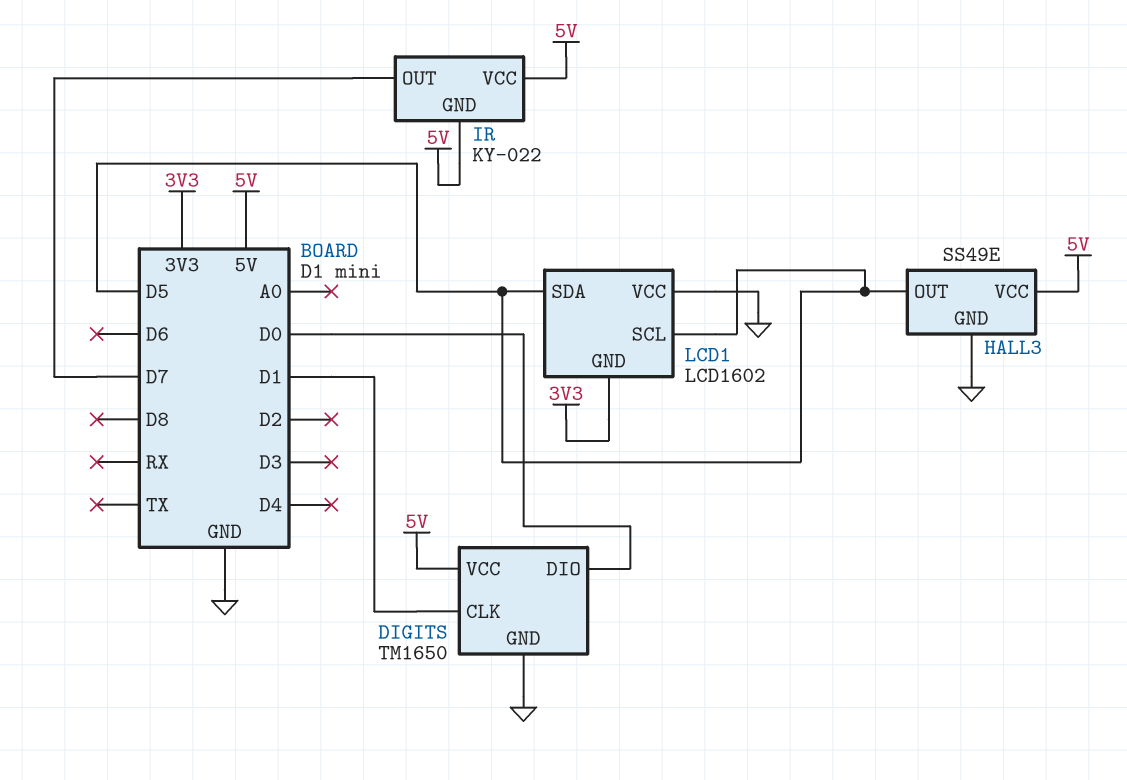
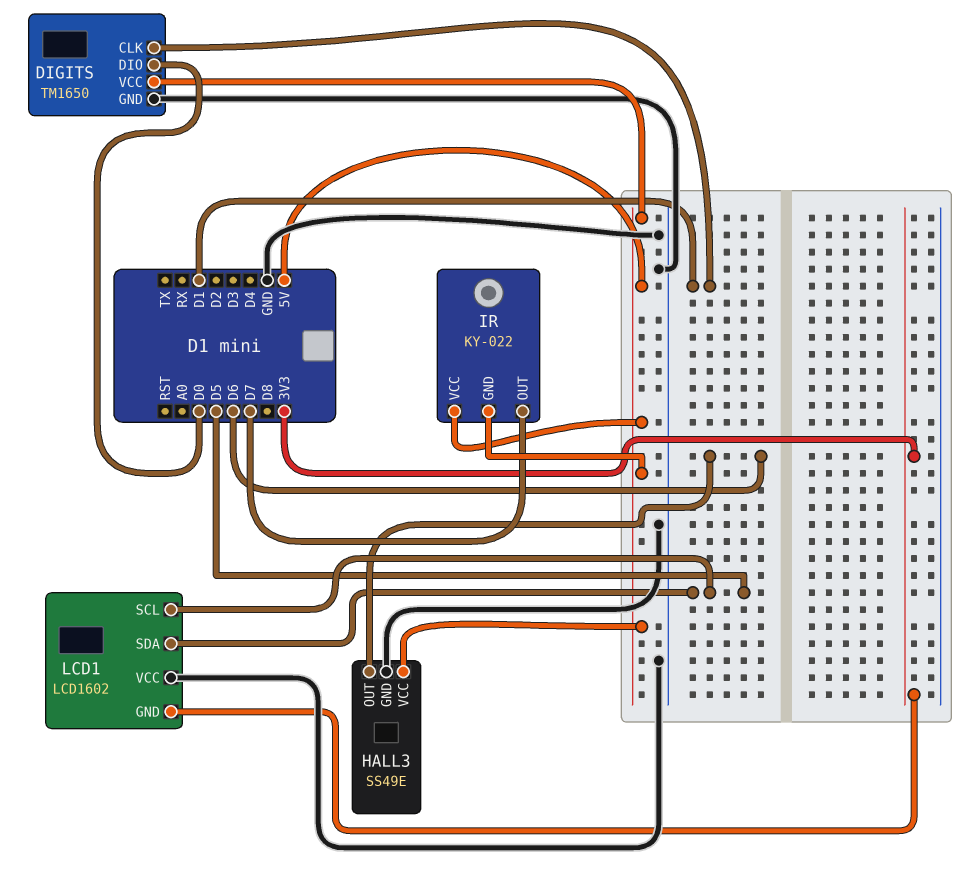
HALL3 pin OUT: D5 -> D6

